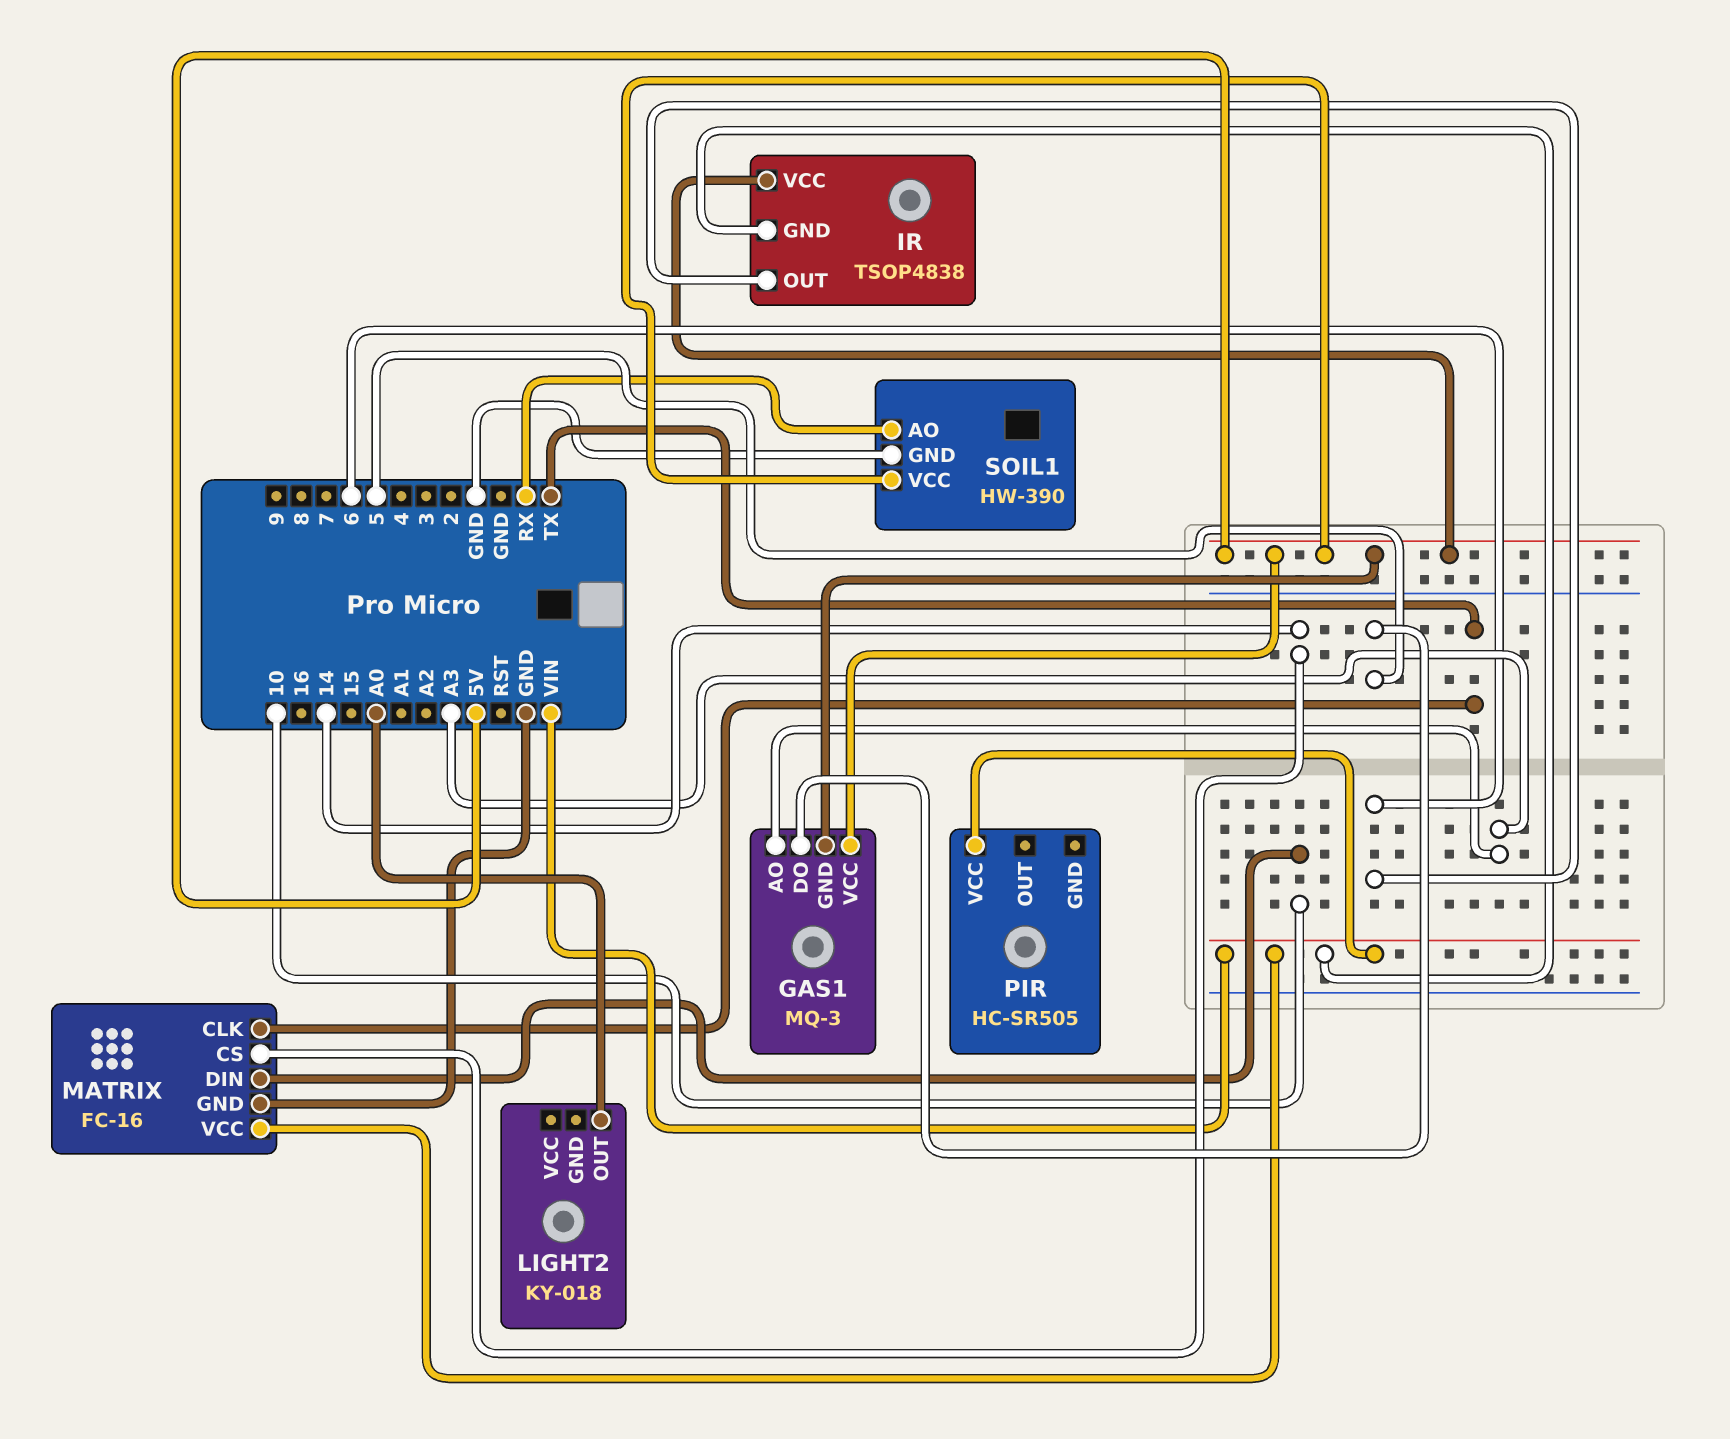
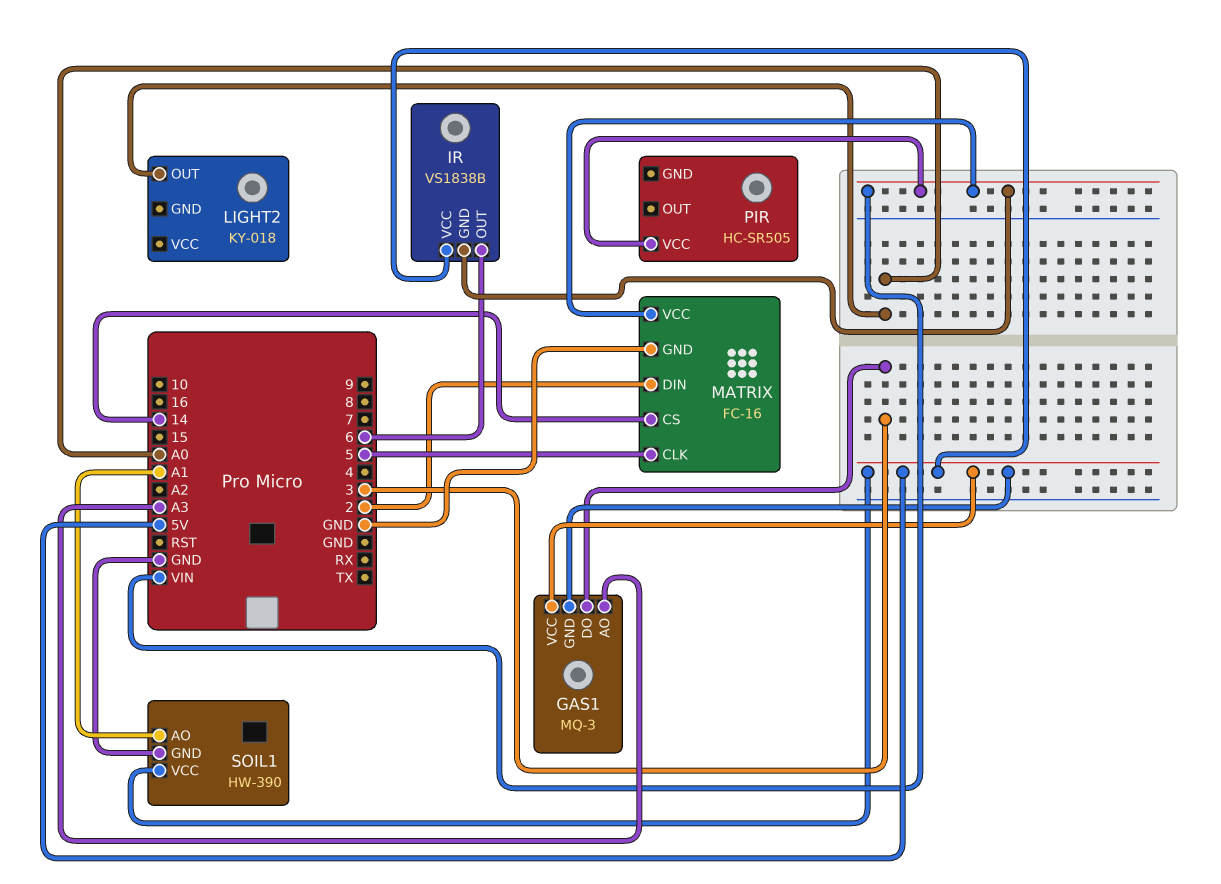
GAS1 pin DO: 5 -> 3
IR: TSOP4838 -> VS1838B
MATRIX pin CLK: TX -> 5
MATRIX pin DIN: 10 -> 2
SOIL1 pin AO: RX -> A1

